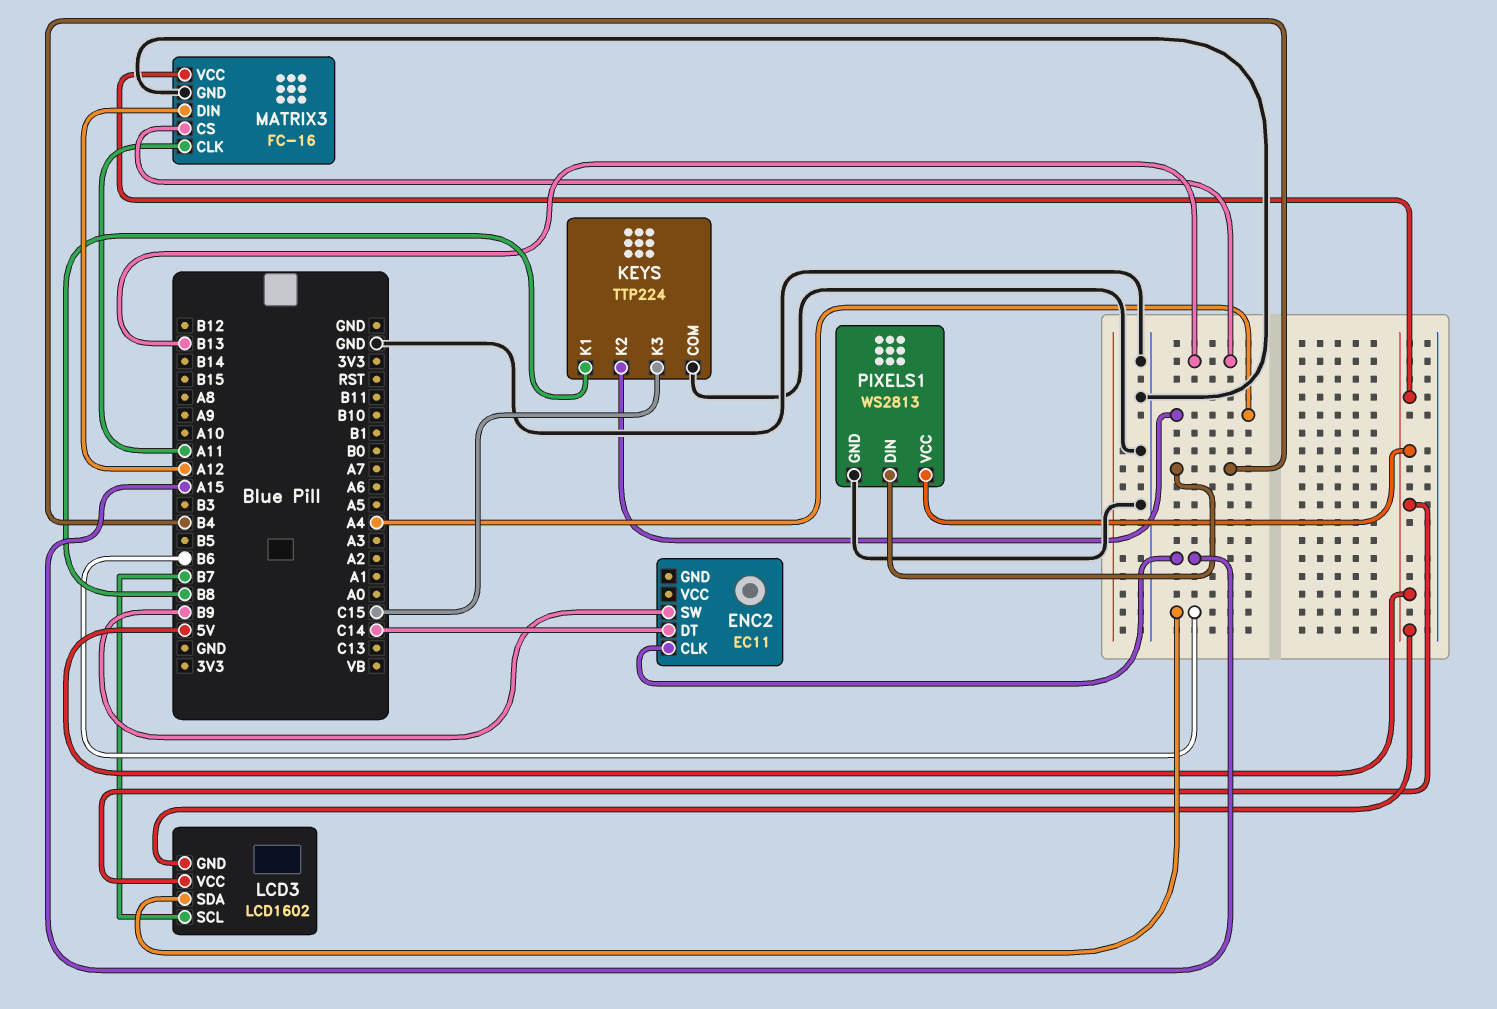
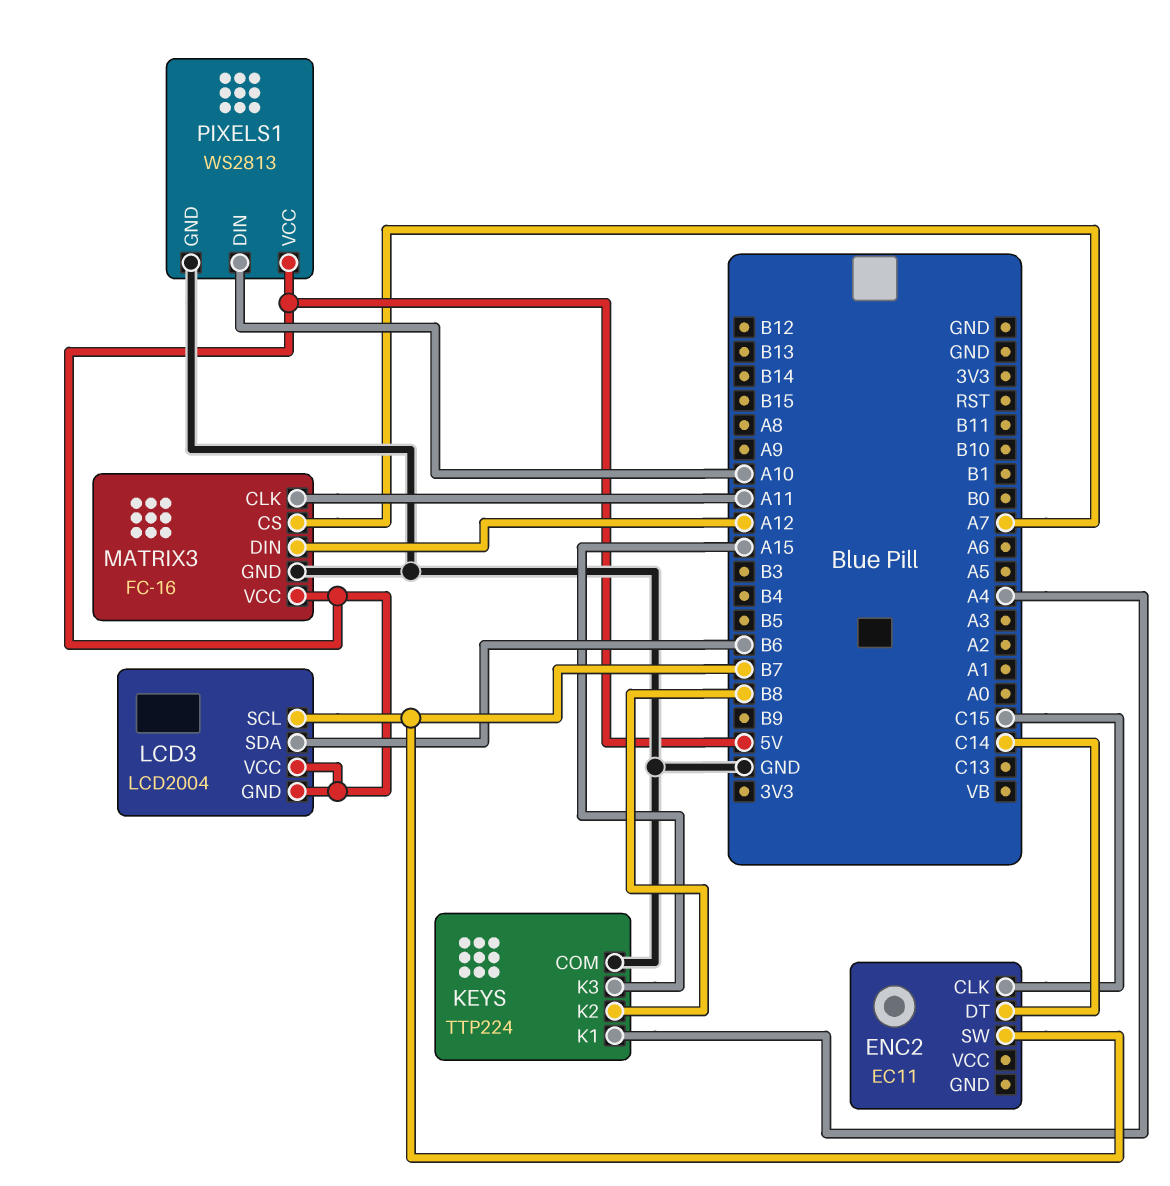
ENC2 pin CLK: A15 -> C15
ENC2 pin SW: B9 -> B7
KEYS pin K1: B8 -> A4
KEYS pin K2: A4 -> B8
KEYS pin K3: C15 -> A15
LCD3: LCD1602 -> LCD2004
MATRIX3 pin CS: B13 -> A7
PIXELS1 pin DIN: B4 -> A10

